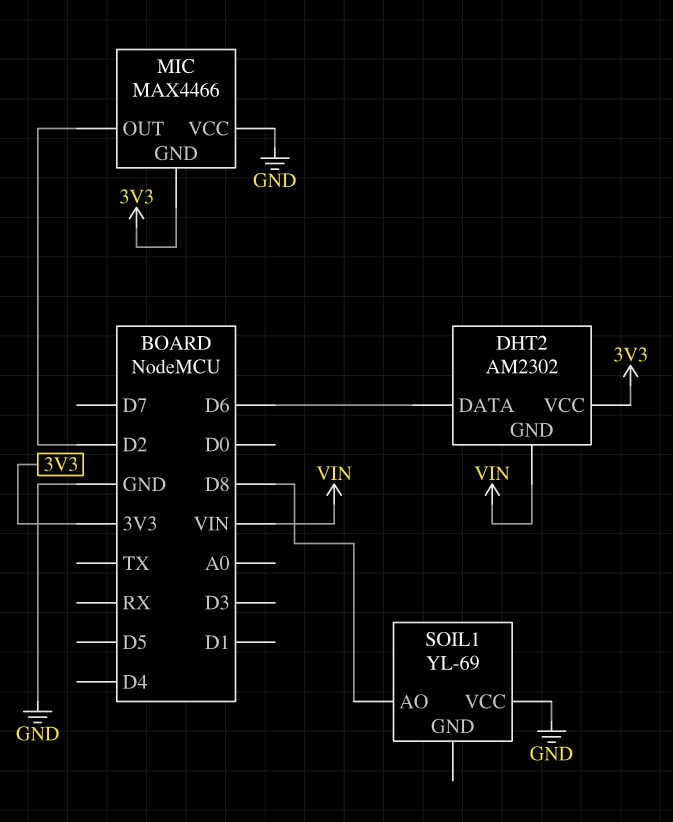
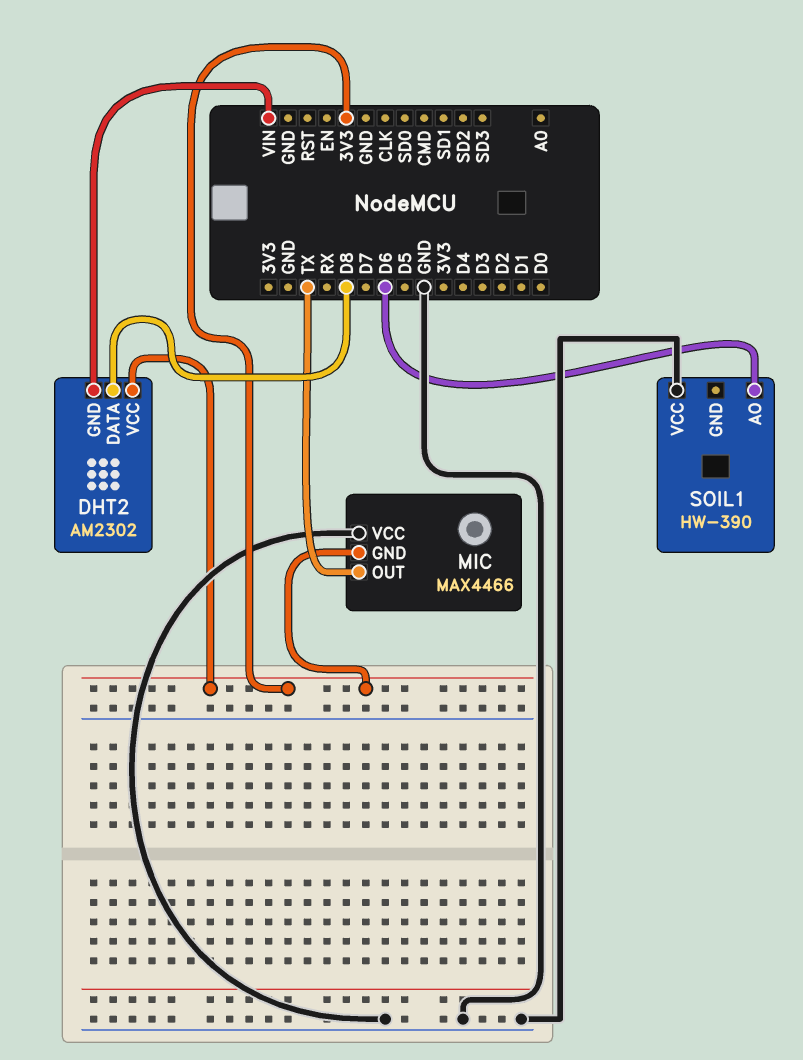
DHT2 pin DATA: D6 -> D8
MIC pin OUT: D2 -> TX
SOIL1: YL-69 -> HW-390
SOIL1 pin AO: D8 -> D6

